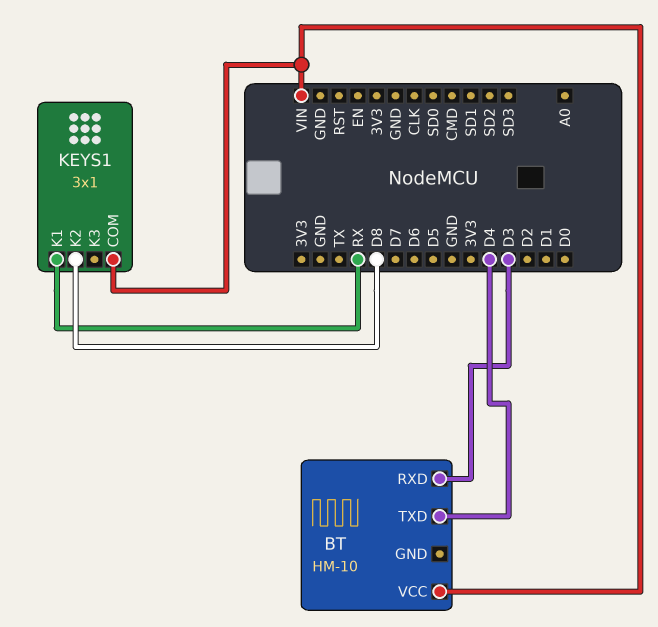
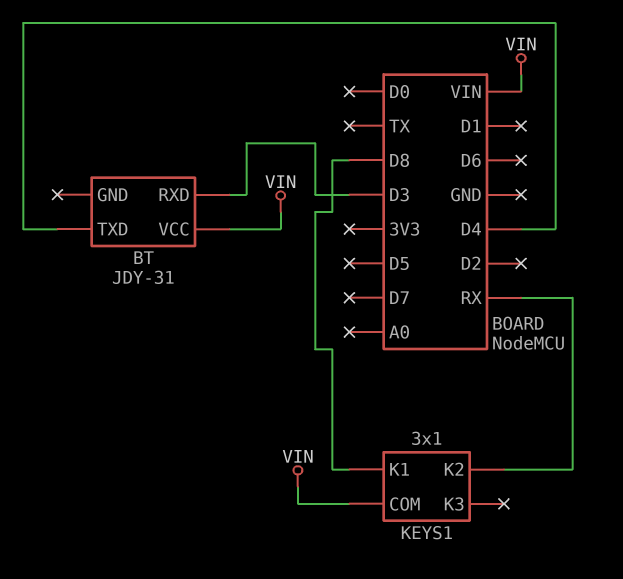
BT: HM-10 -> JDY-31
KEYS1 pin K1: RX -> D8
KEYS1 pin K2: D8 -> RX

